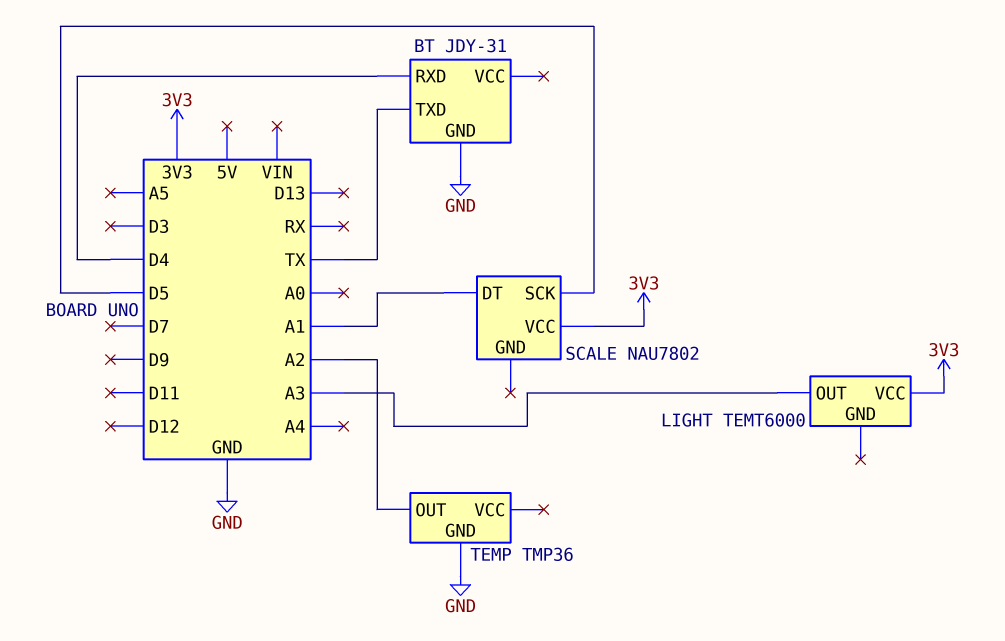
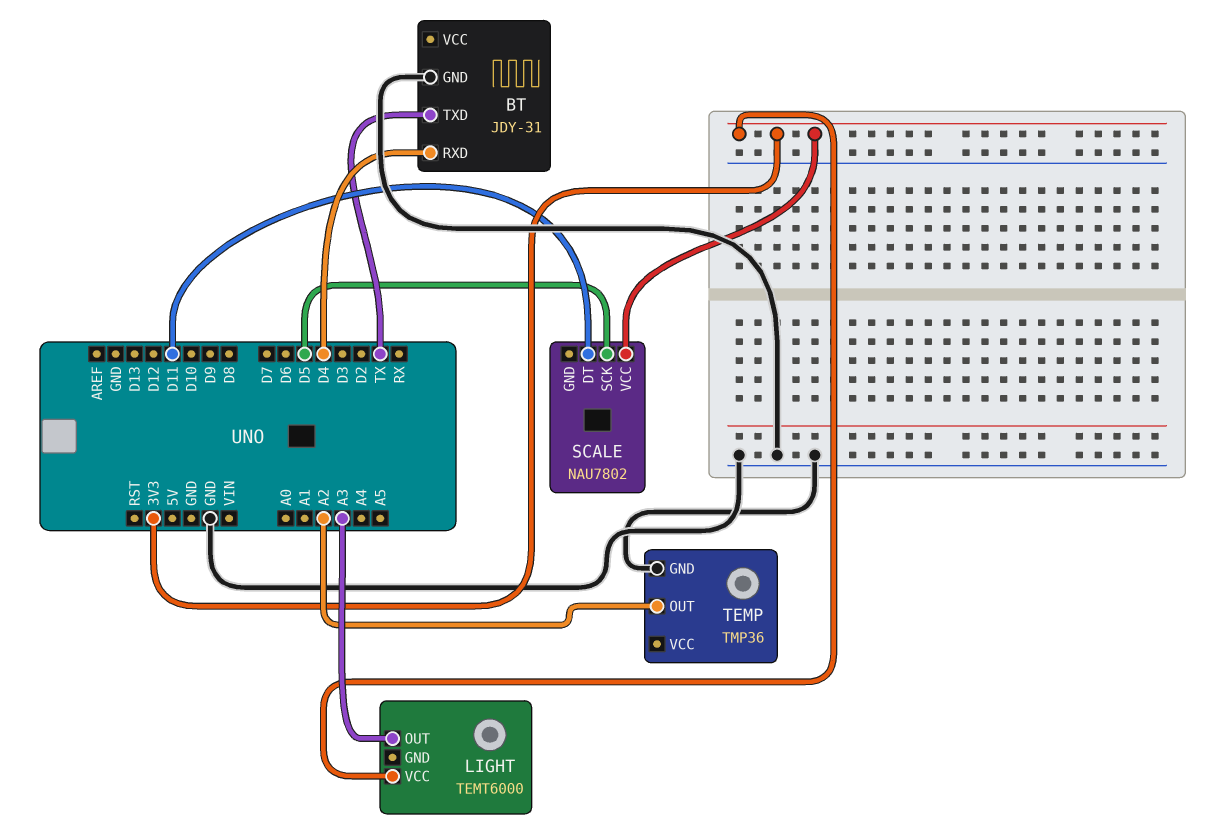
SCALE pin DT: A1 -> D11

